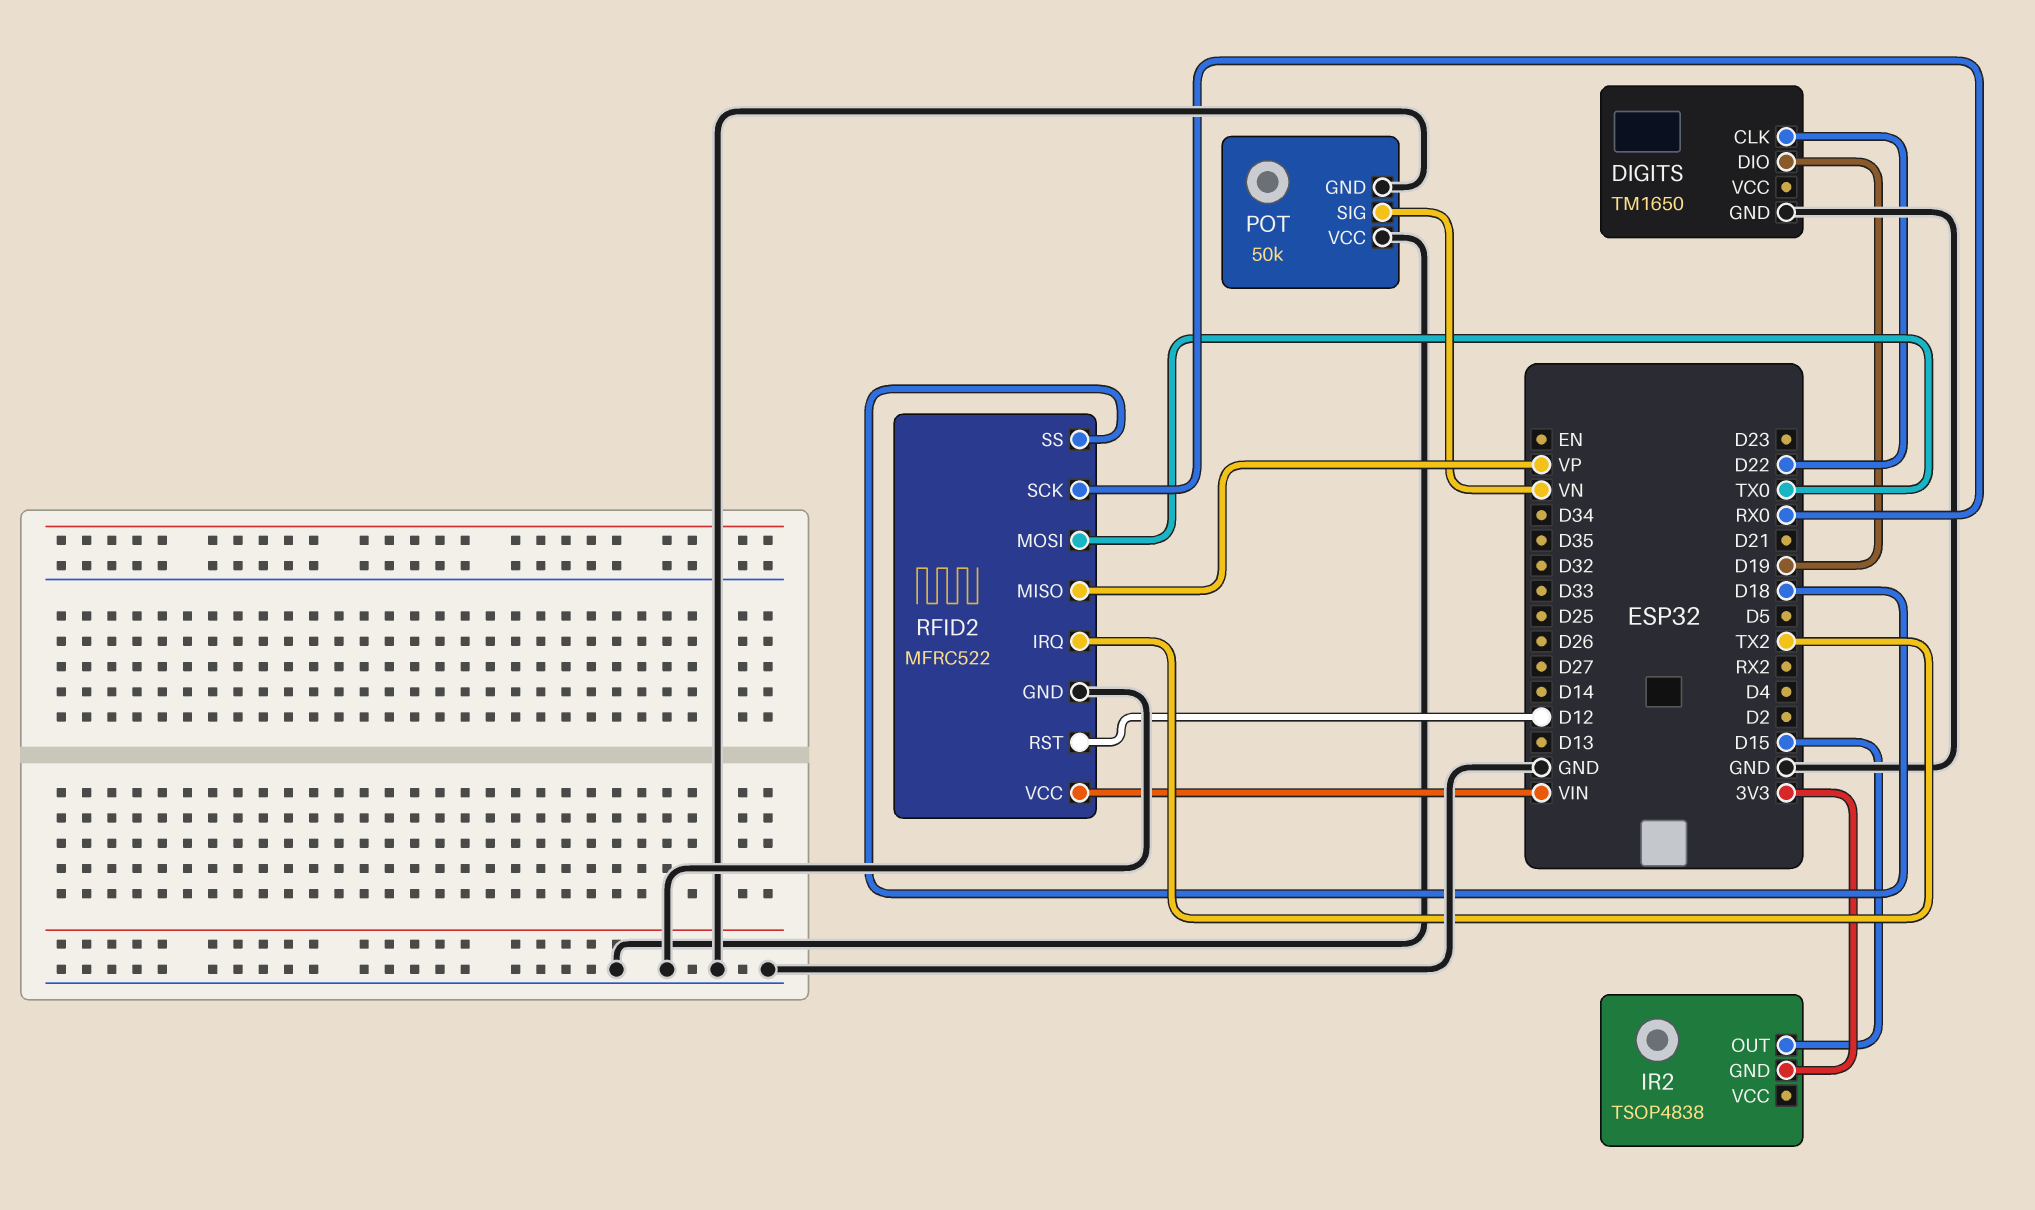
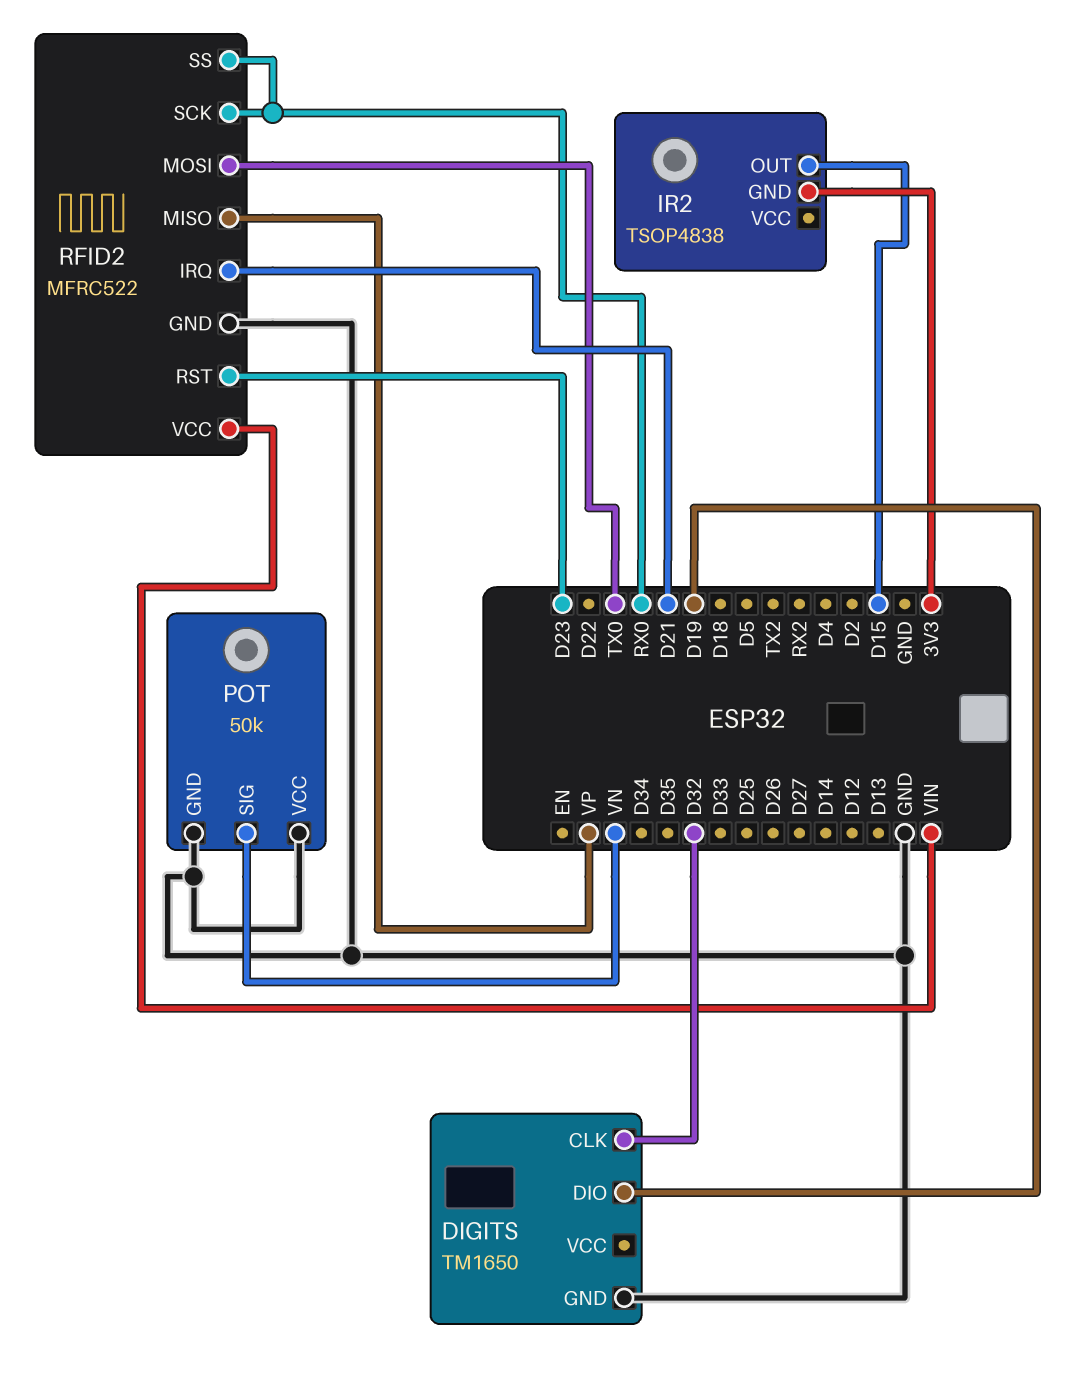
DIGITS pin CLK: D22 -> D32
RFID2 pin IRQ: TX2 -> D21
RFID2 pin RST: D12 -> D23
RFID2 pin SS: D18 -> RX0

